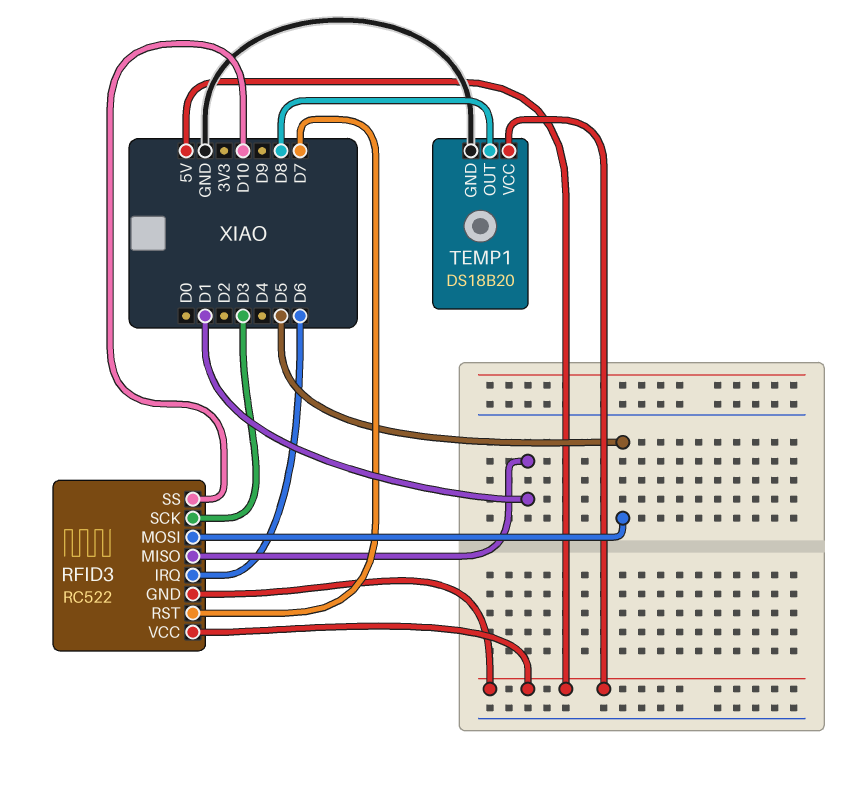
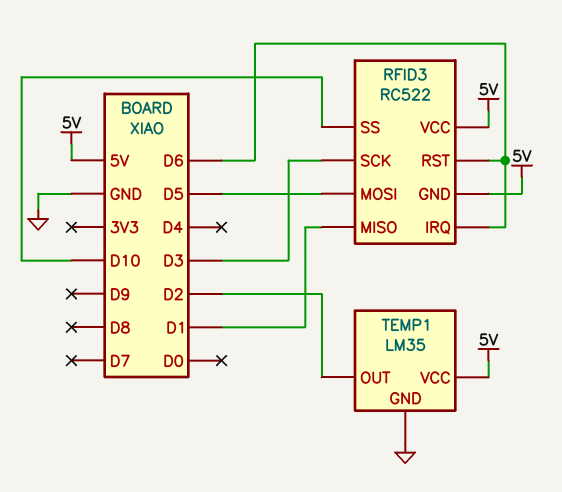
RFID3 pin RST: D7 -> D6
TEMP1: DS18B20 -> LM35
TEMP1 pin OUT: D8 -> D2

